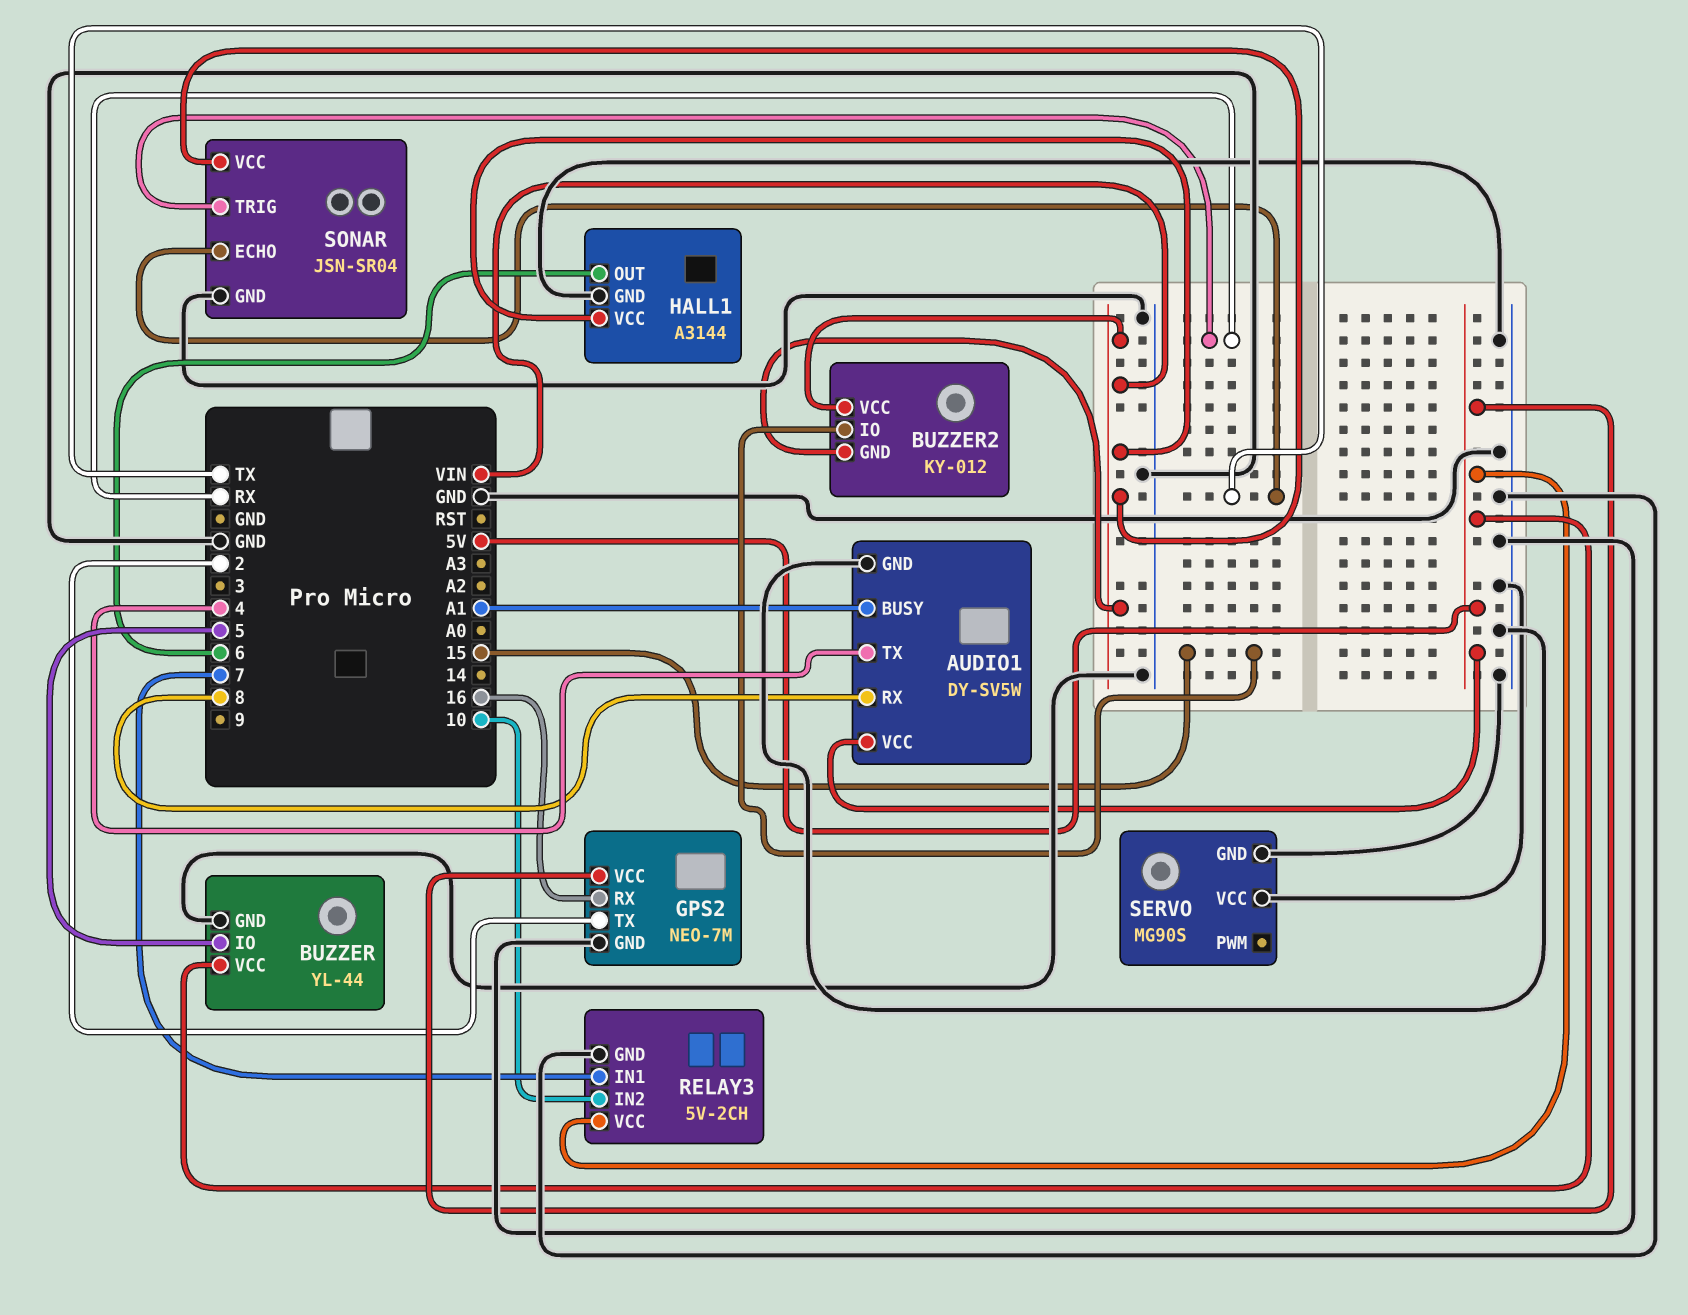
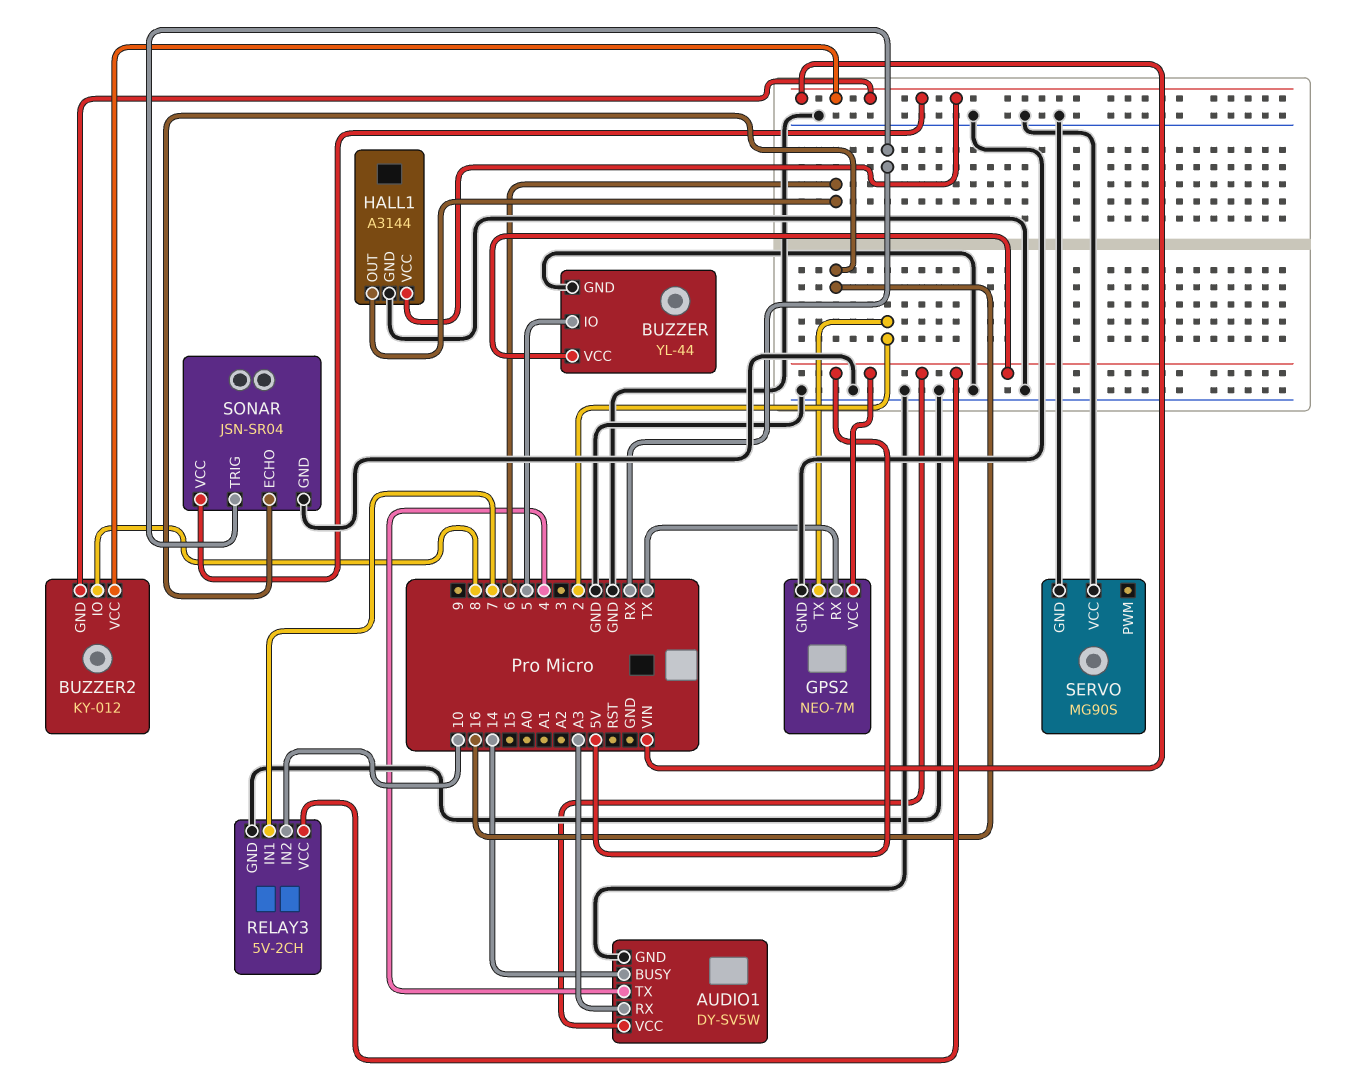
AUDIO1 pin BUSY: A1 -> 14
AUDIO1 pin RX: 8 -> A3
BUZZER2 pin IO: 15 -> 8
GPS2 pin RX: 16 -> TX
SONAR pin ECHO: TX -> 16

